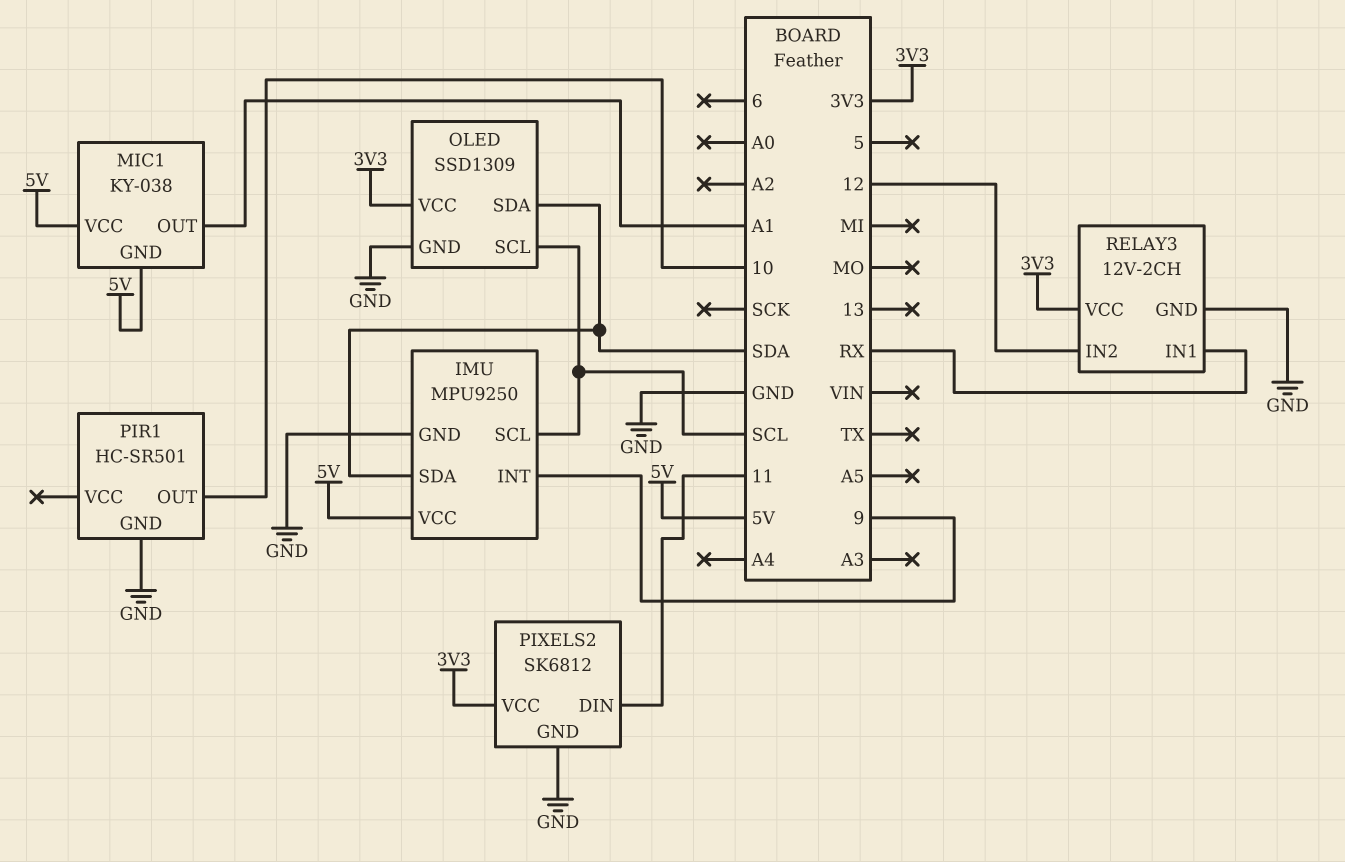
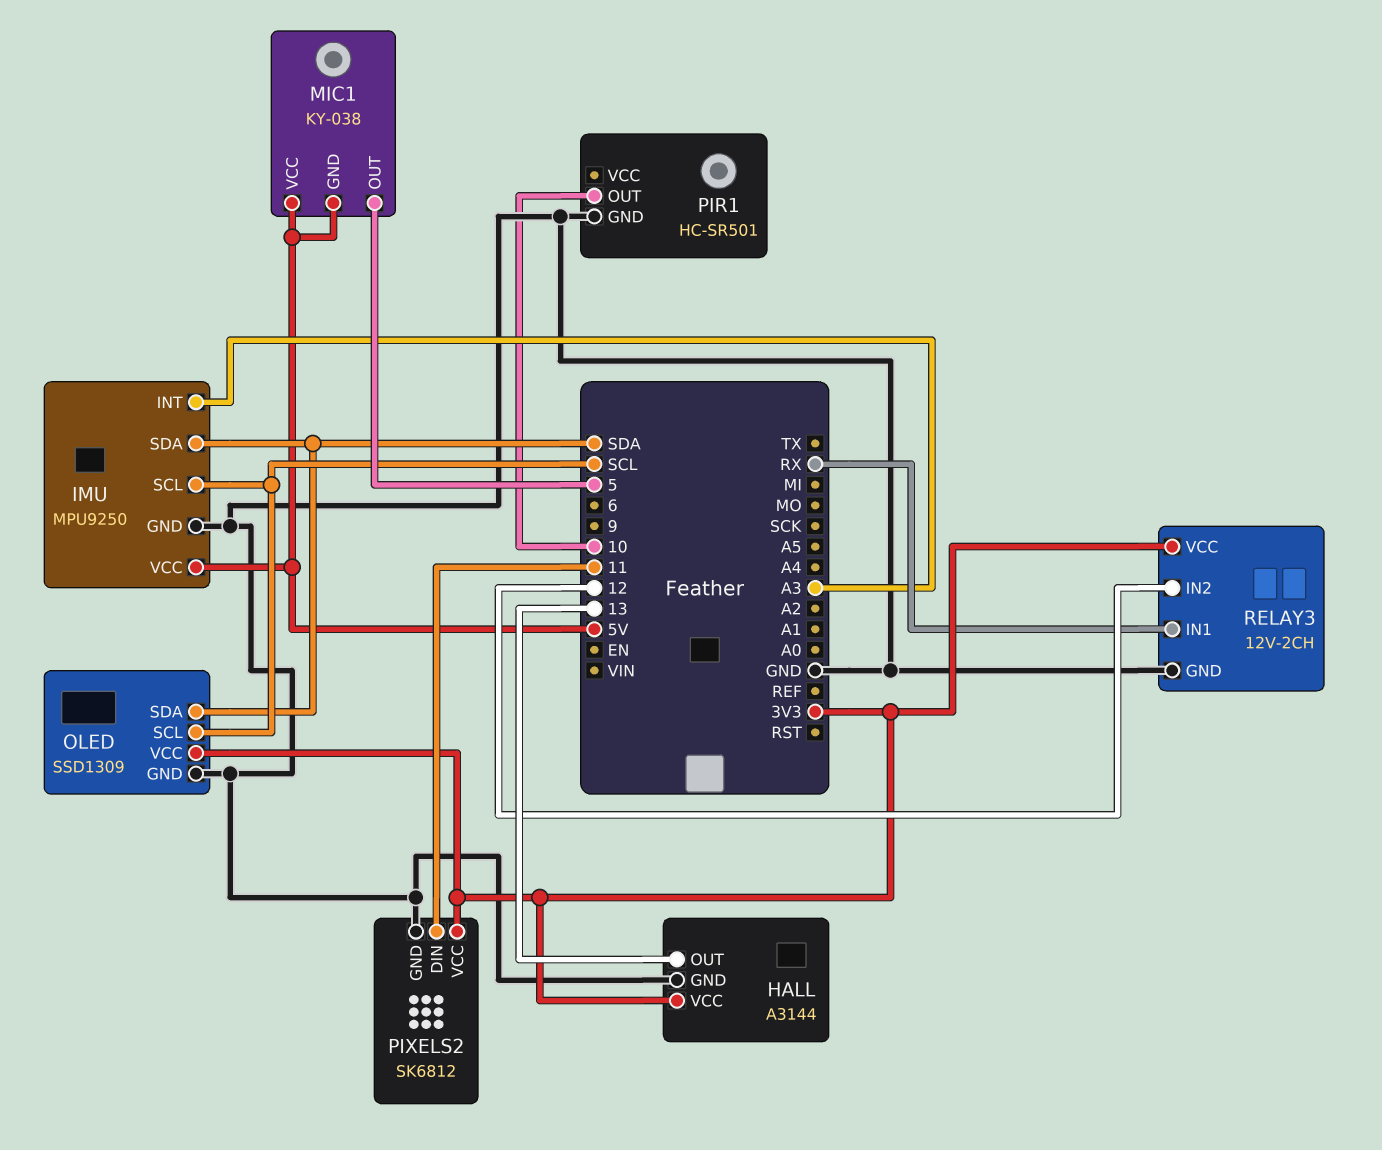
HALL: none -> A3144
HALL pin GND: none -> GND
HALL pin OUT: none -> 13
HALL pin VCC: none -> 3V3
IMU pin INT: 9 -> A3
MIC1 pin OUT: A1 -> 5

